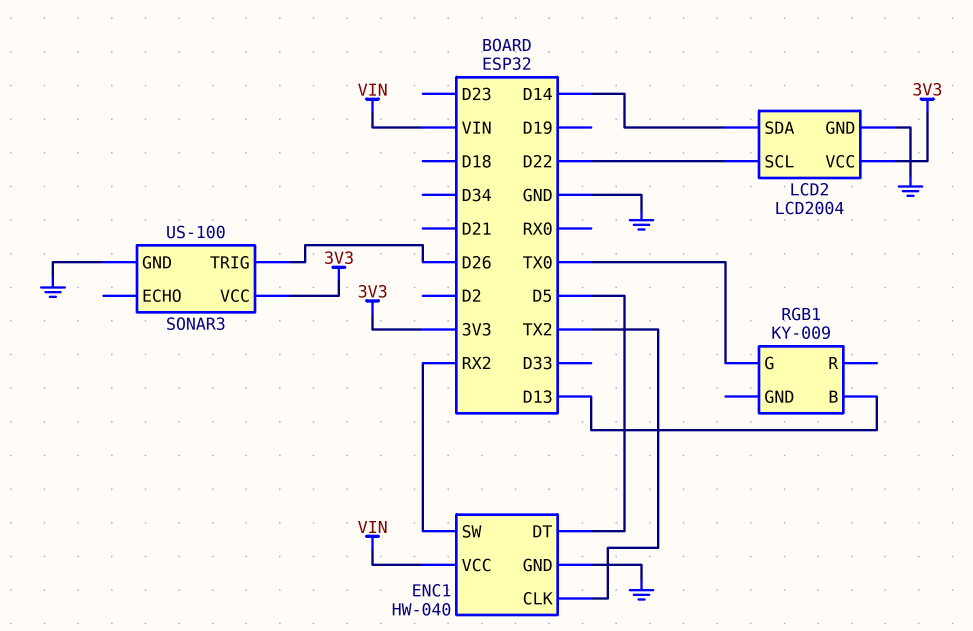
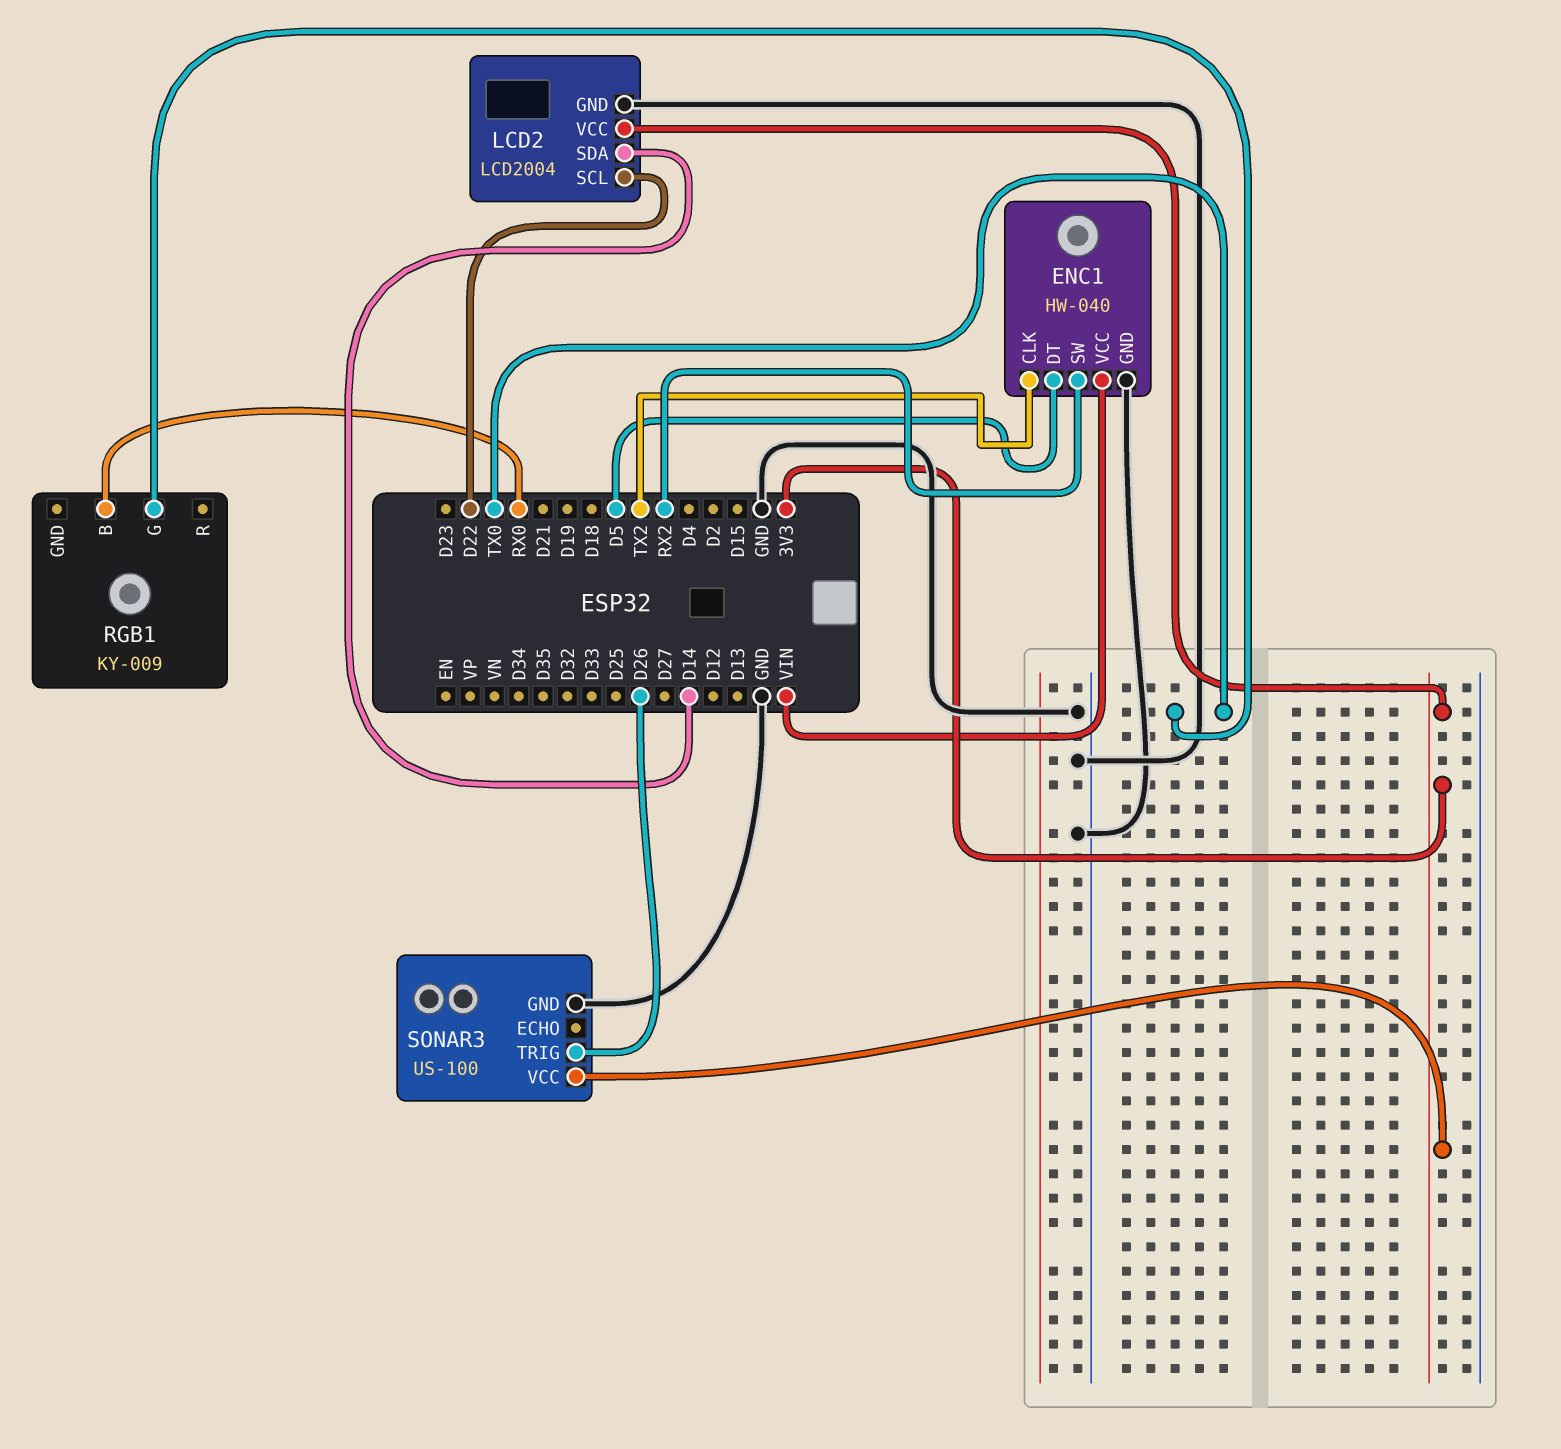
RGB1 pin B: D13 -> RX0

